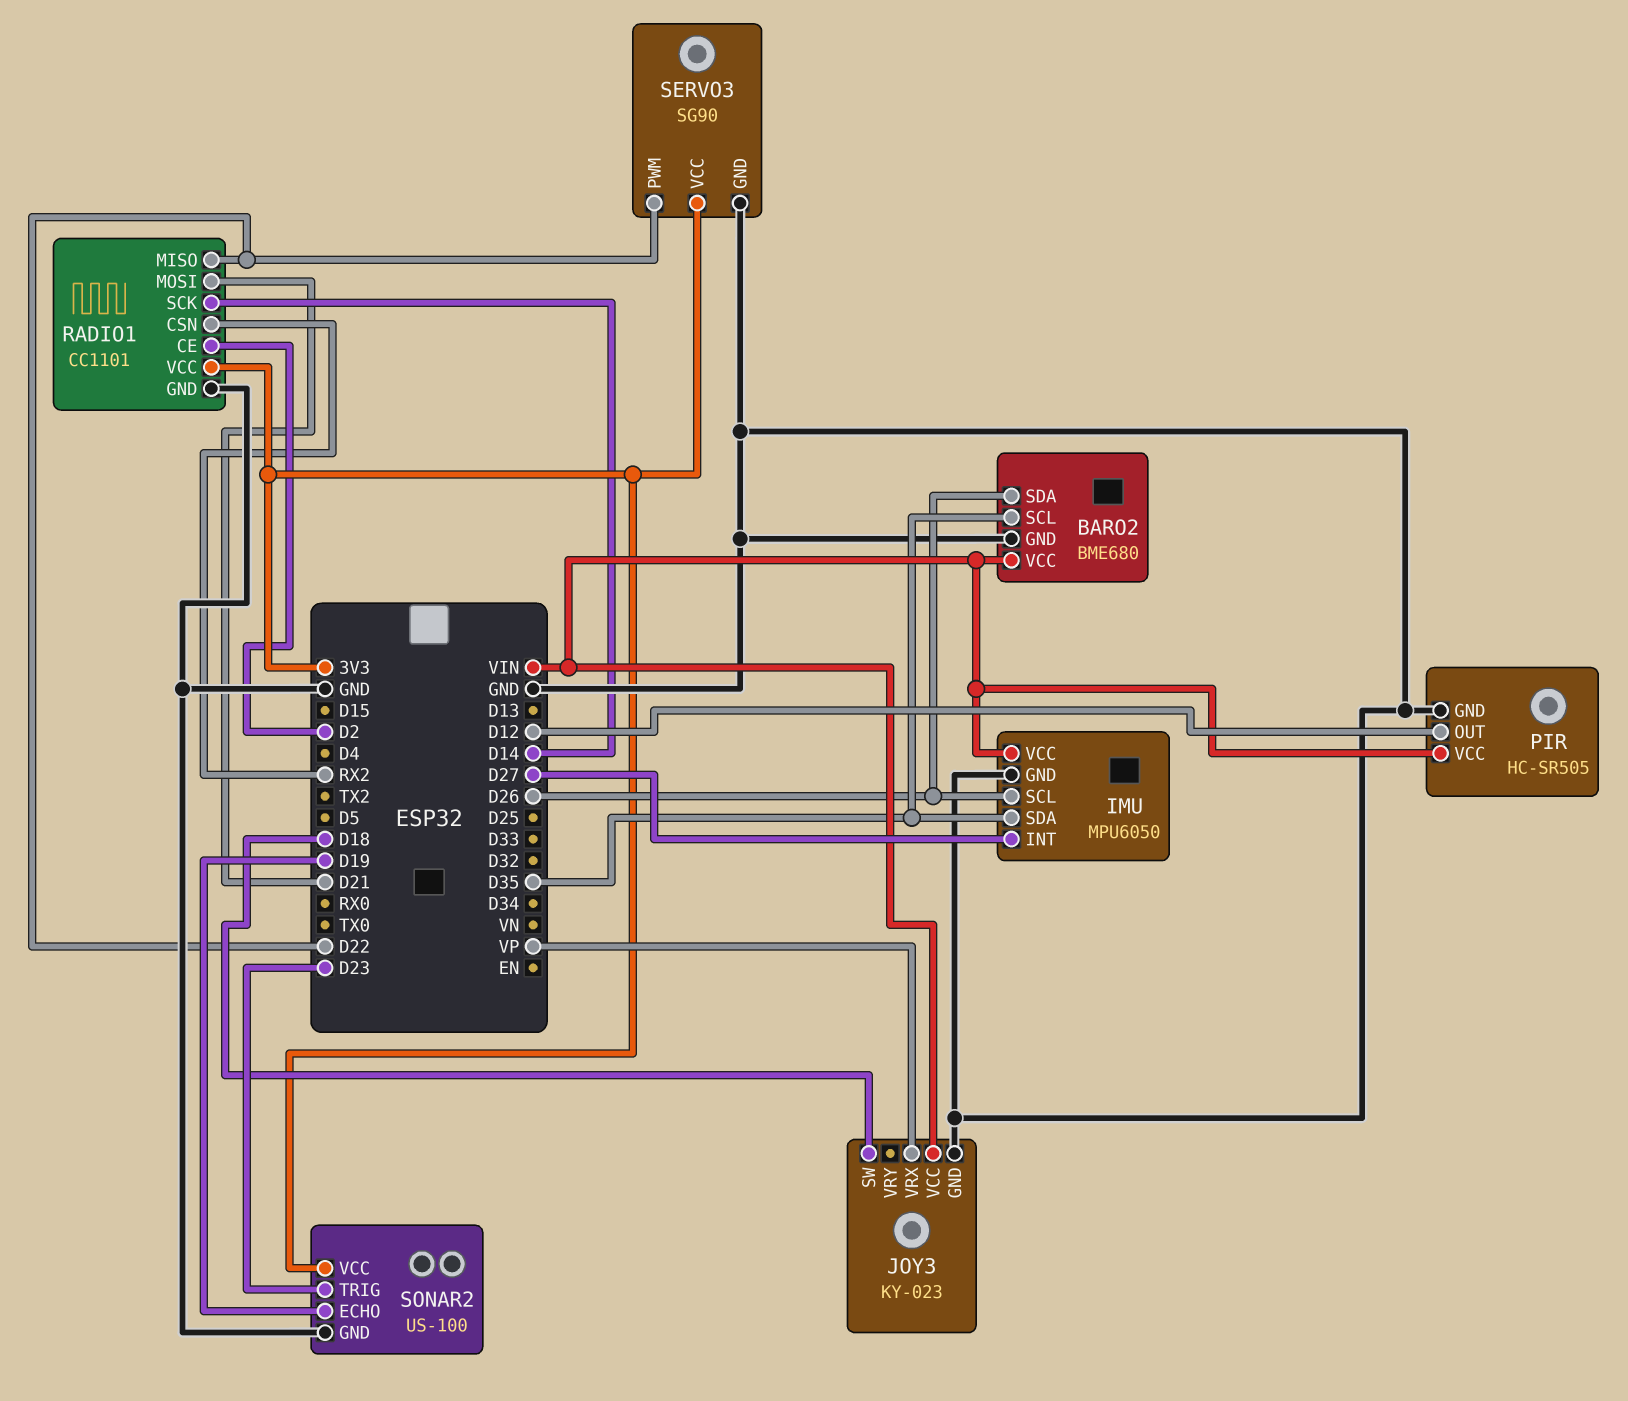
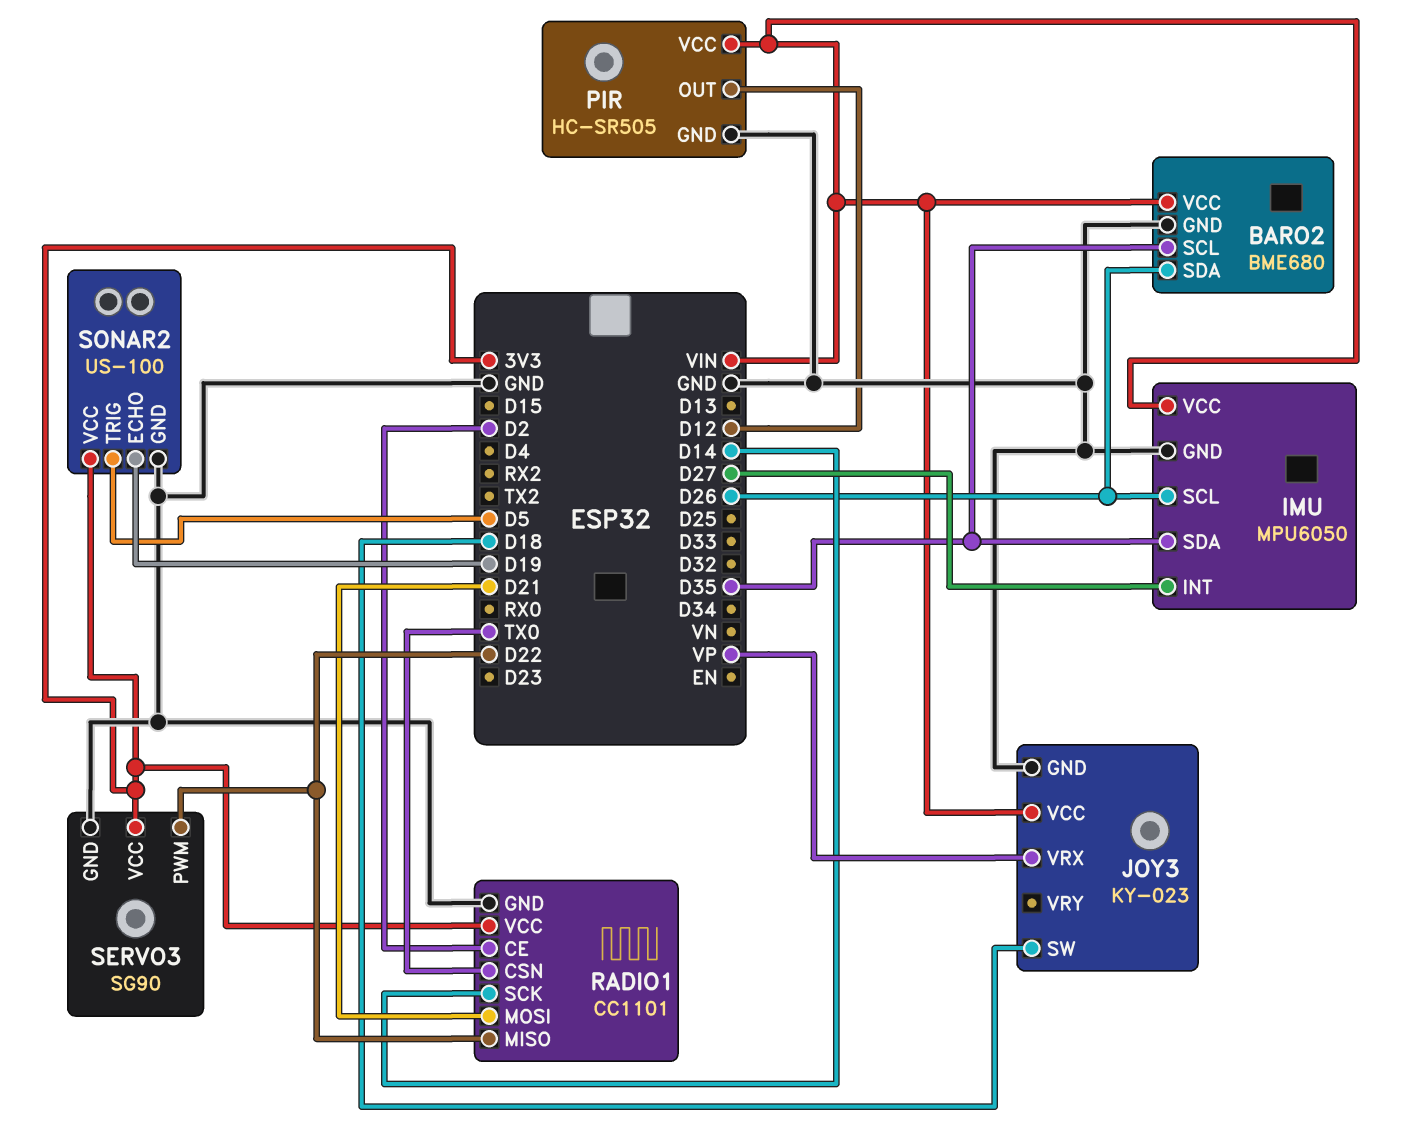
RADIO1 pin CSN: RX2 -> TX0
SONAR2 pin TRIG: D23 -> D5

